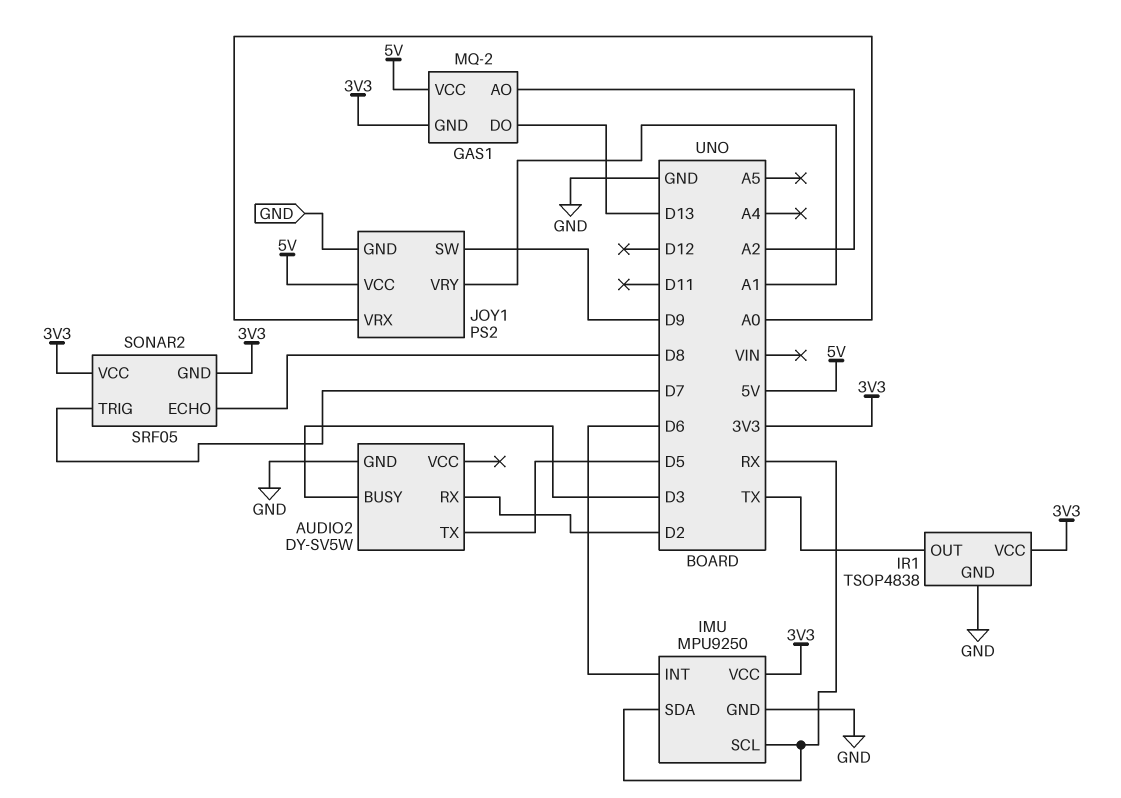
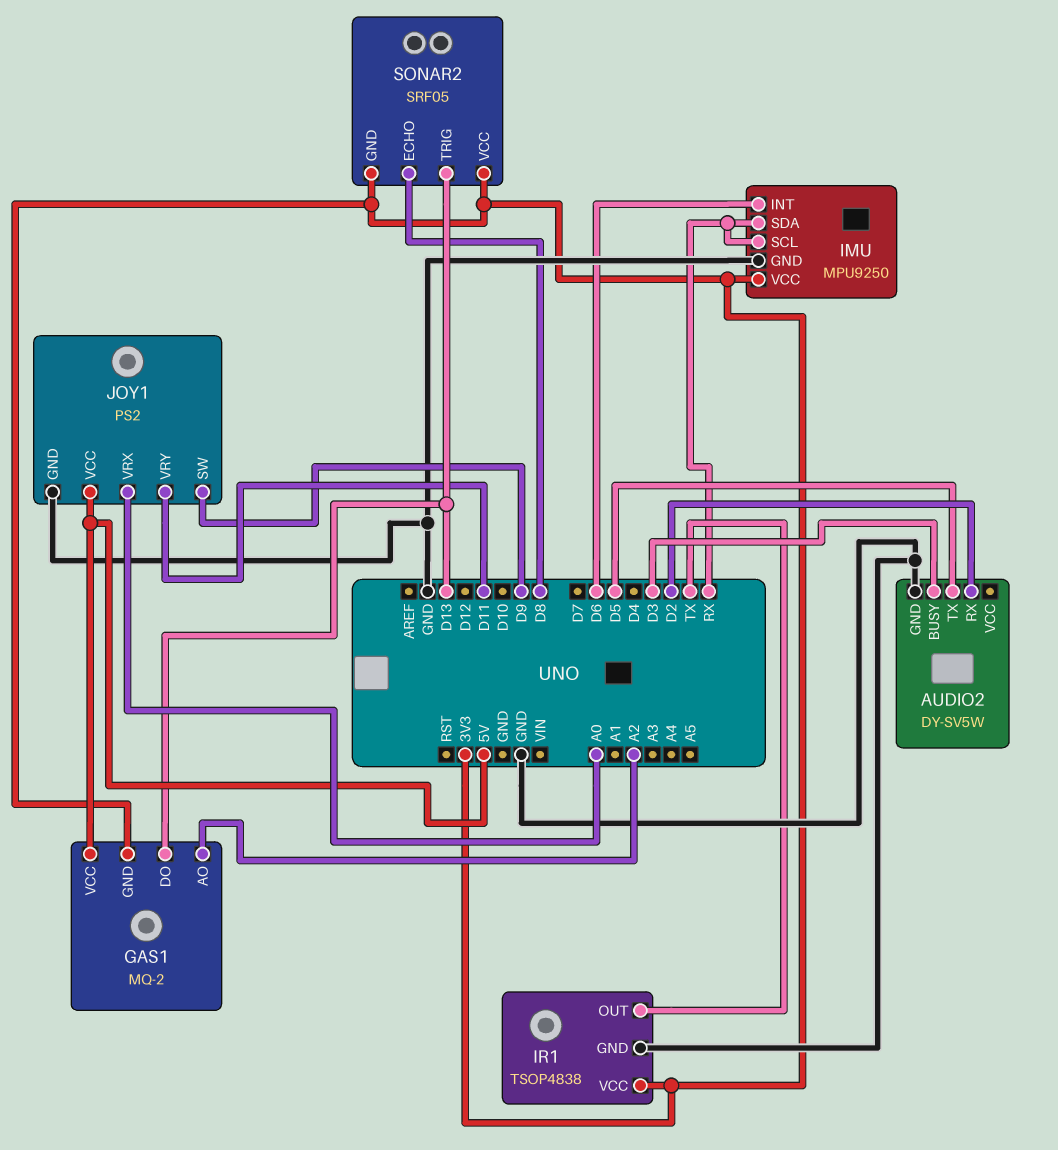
JOY1 pin VRY: A1 -> D11
SONAR2 pin TRIG: D7 -> D13

